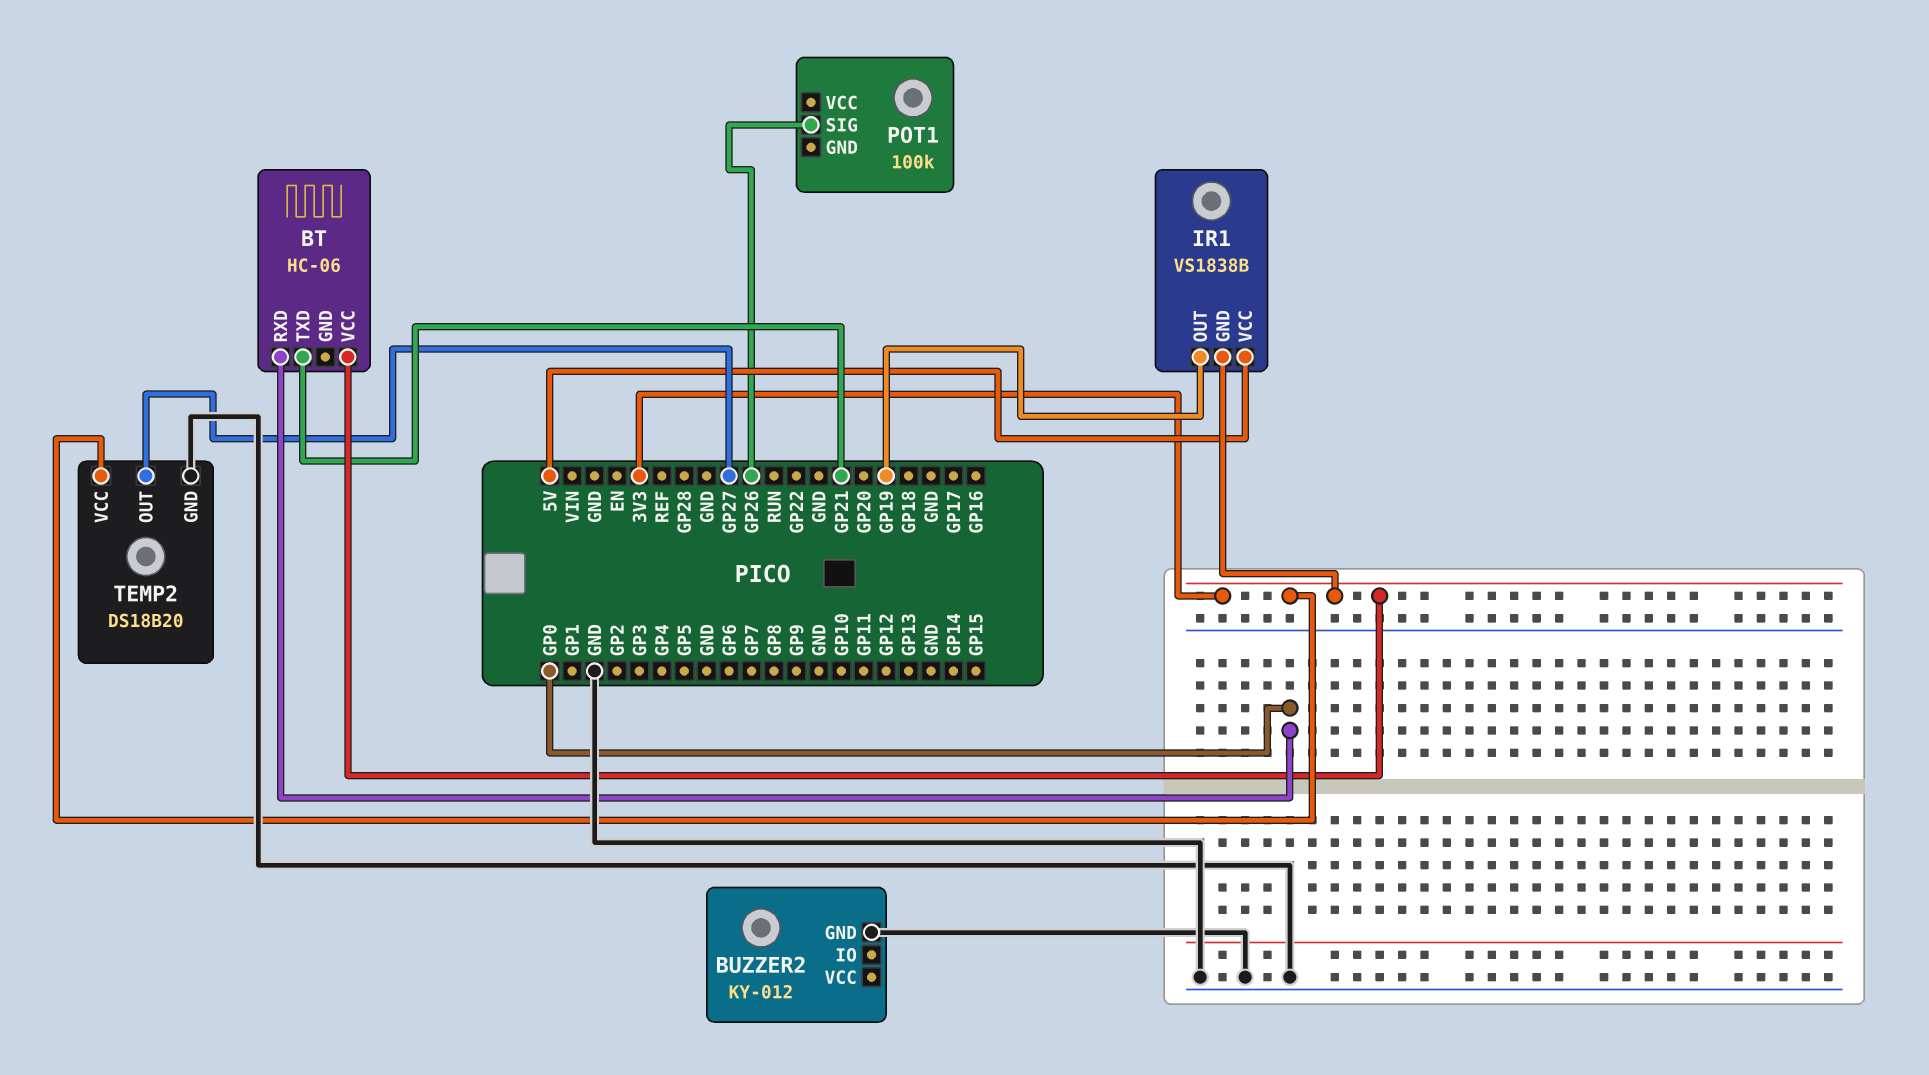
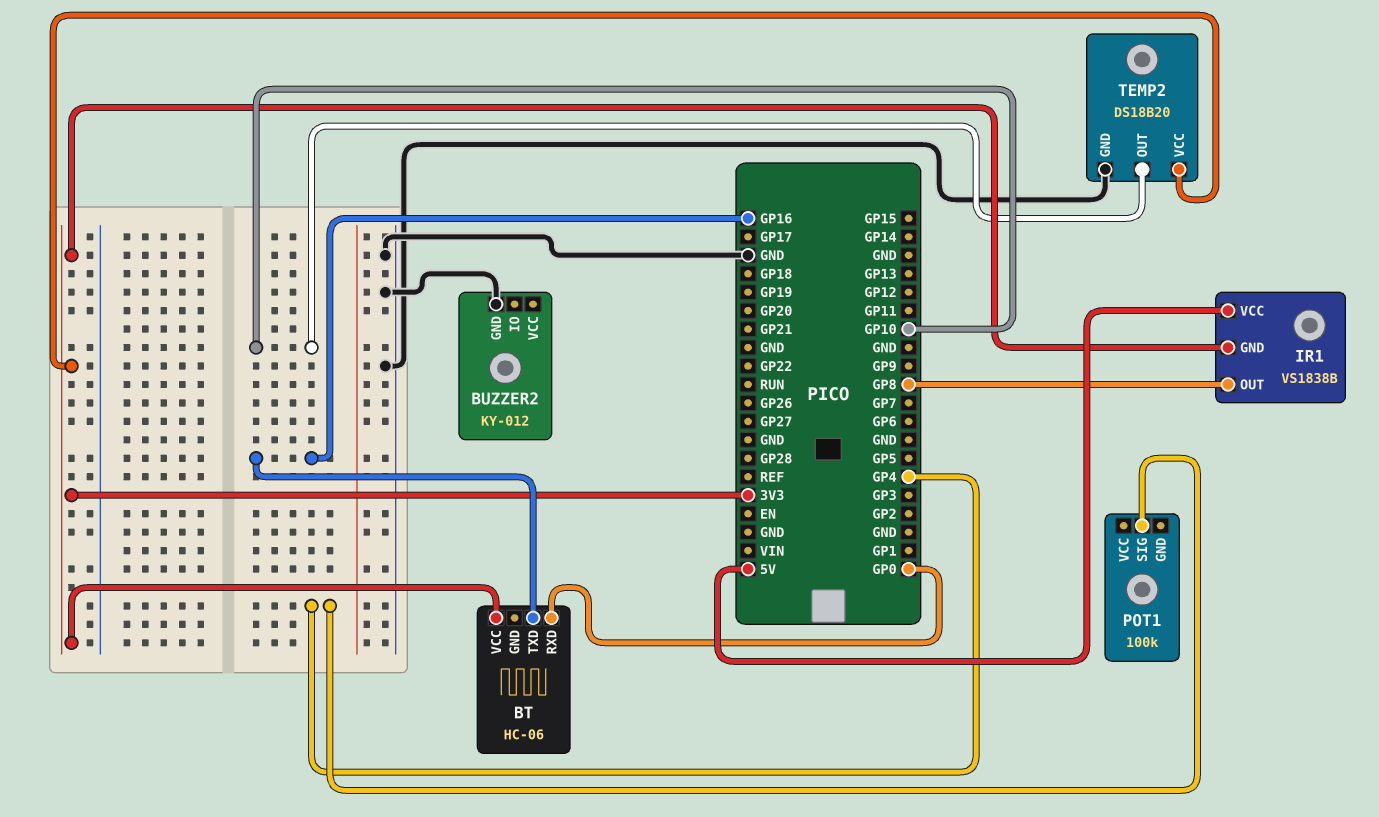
BT pin TXD: GP21 -> GP16
IR1 pin OUT: GP19 -> GP8
POT1 pin SIG: GP26 -> GP4
TEMP2 pin OUT: GP27 -> GP10

